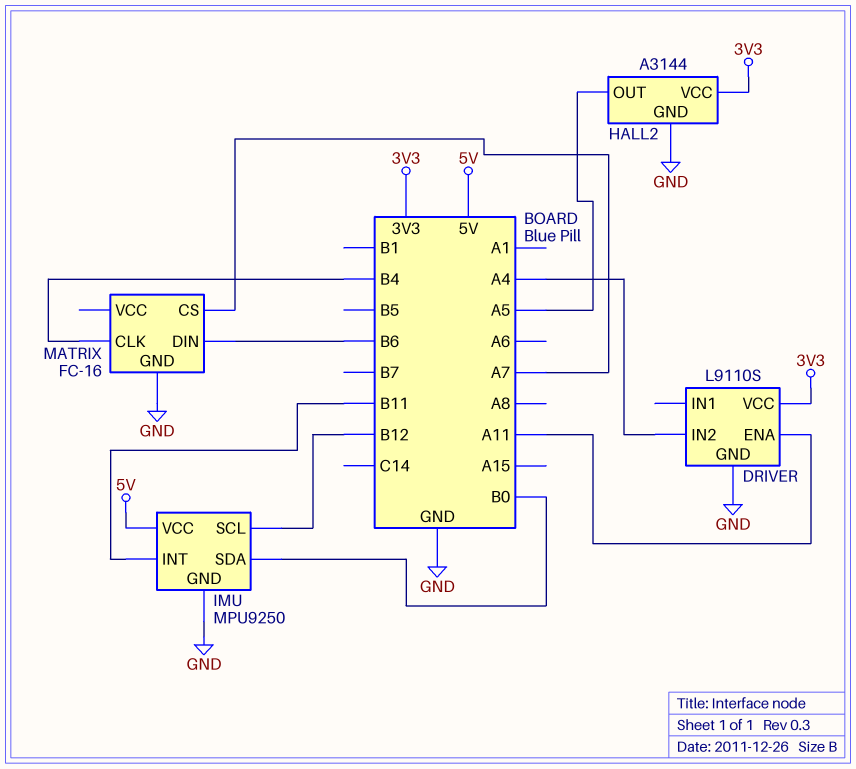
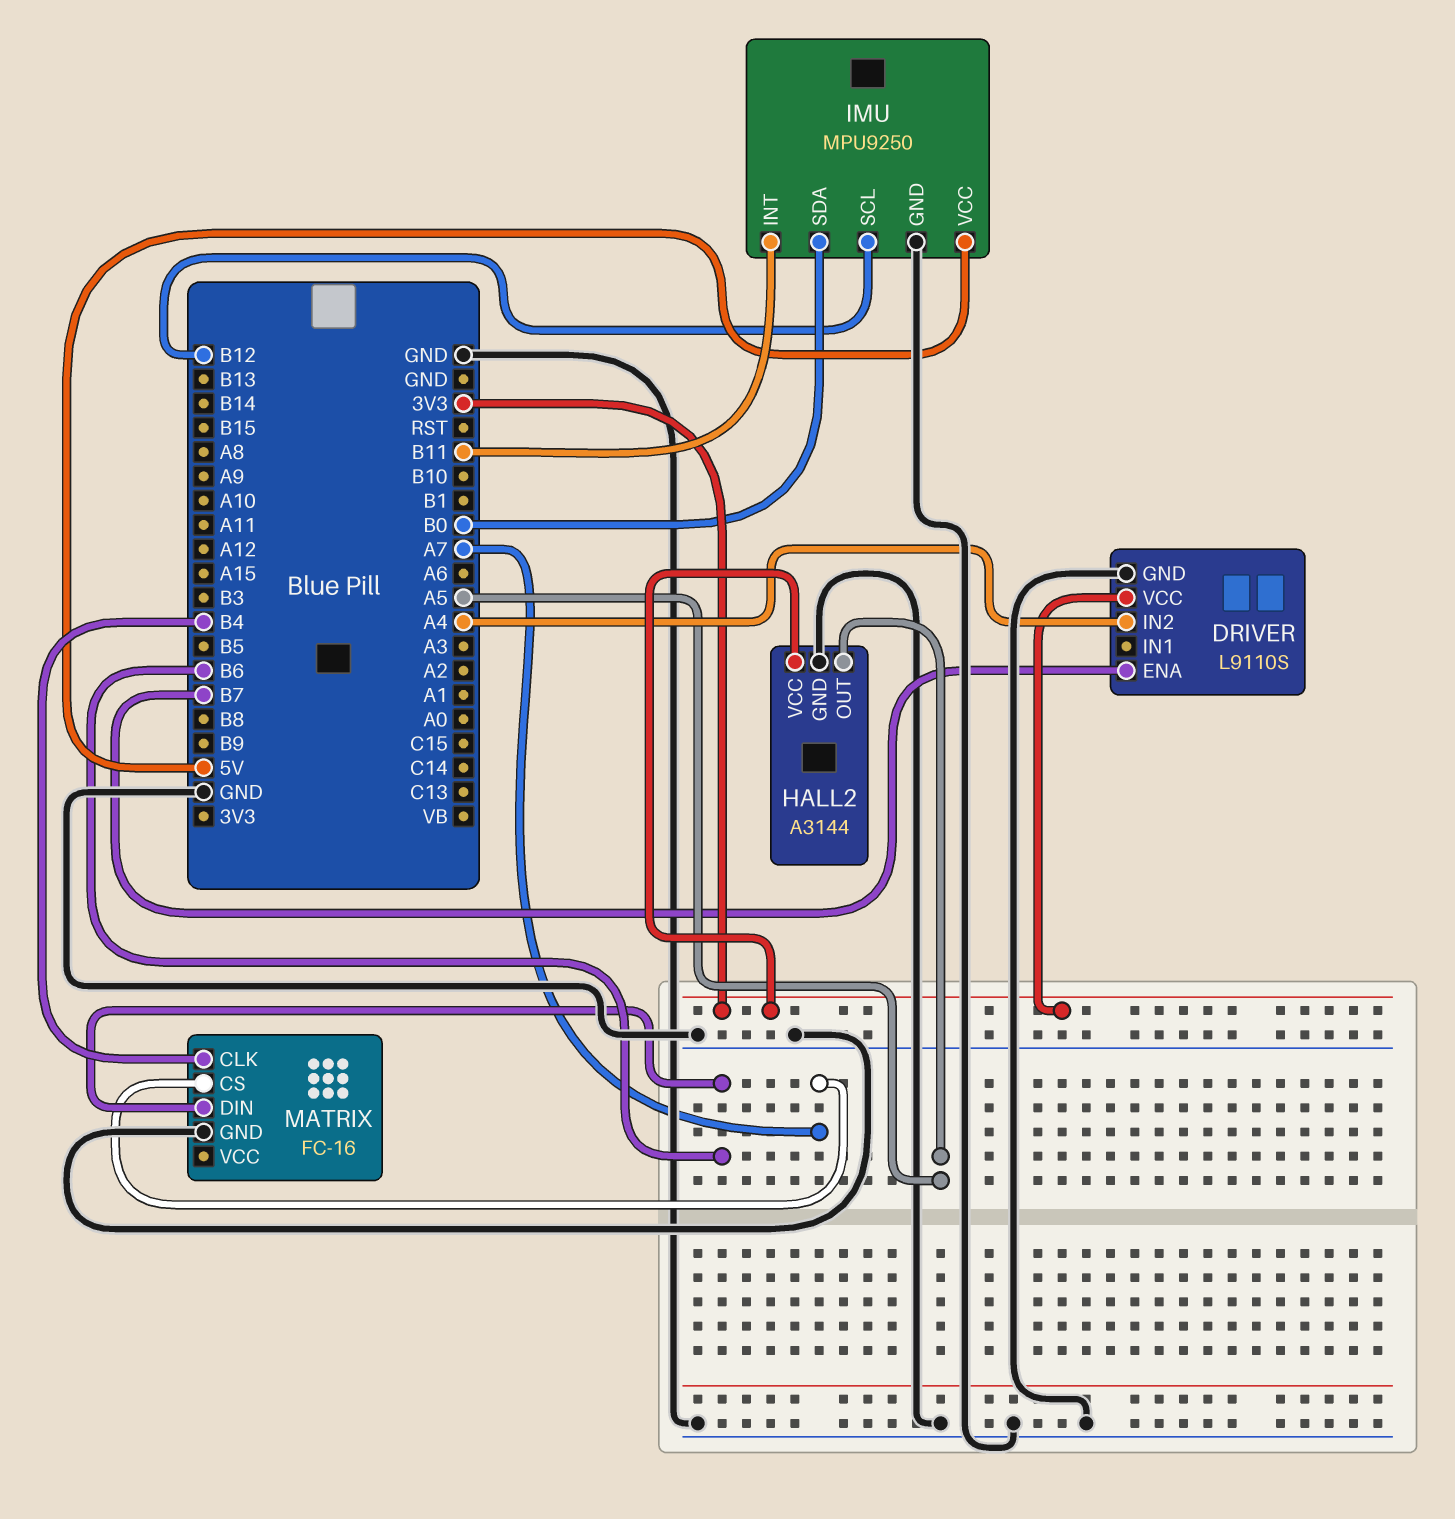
DRIVER pin ENA: A11 -> B7

